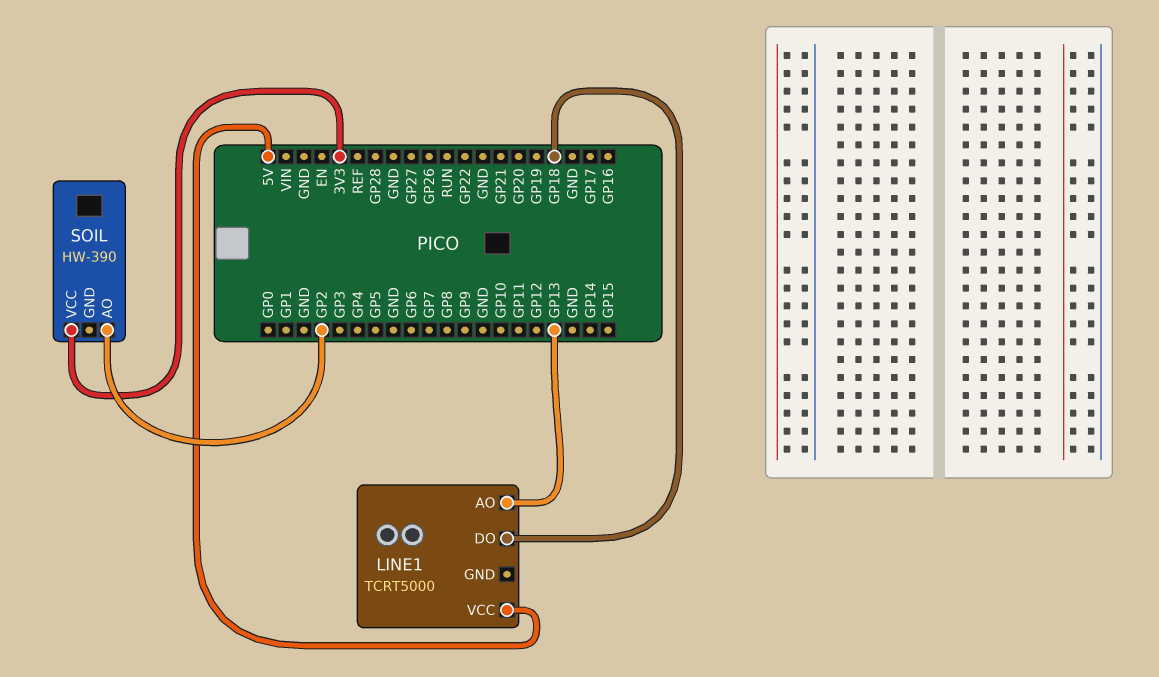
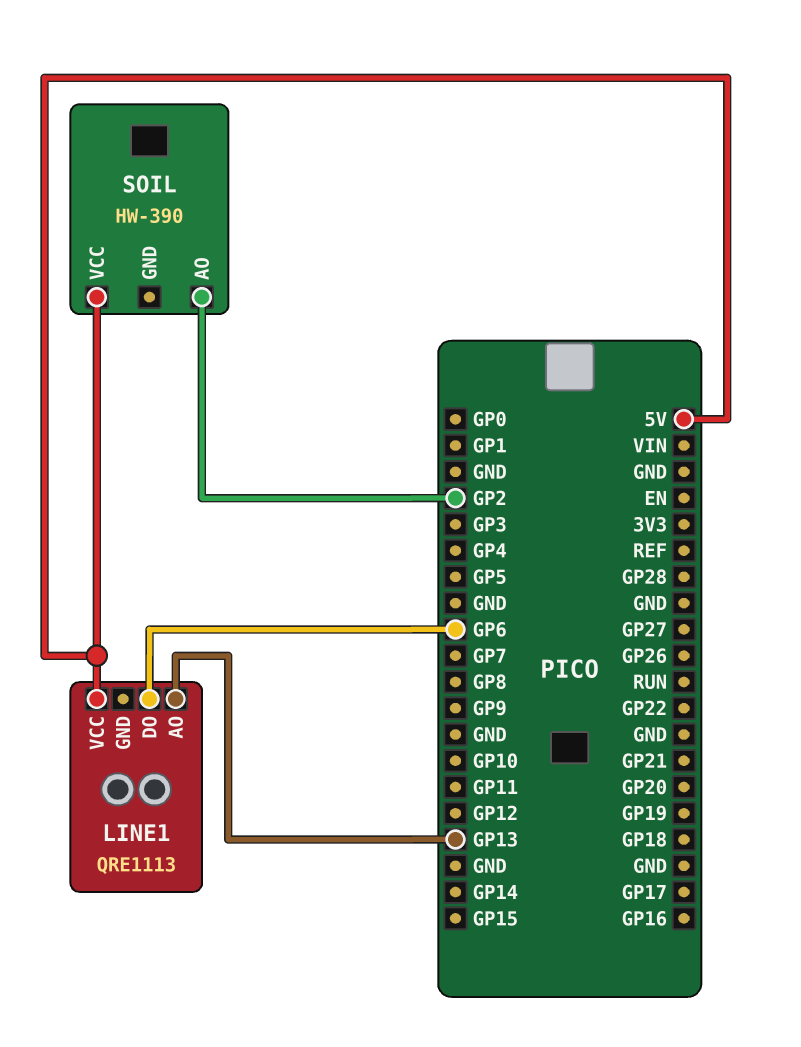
LINE1: TCRT5000 -> QRE1113
LINE1 pin DO: GP18 -> GP6
SOIL pin VCC: 3V3 -> 5V

